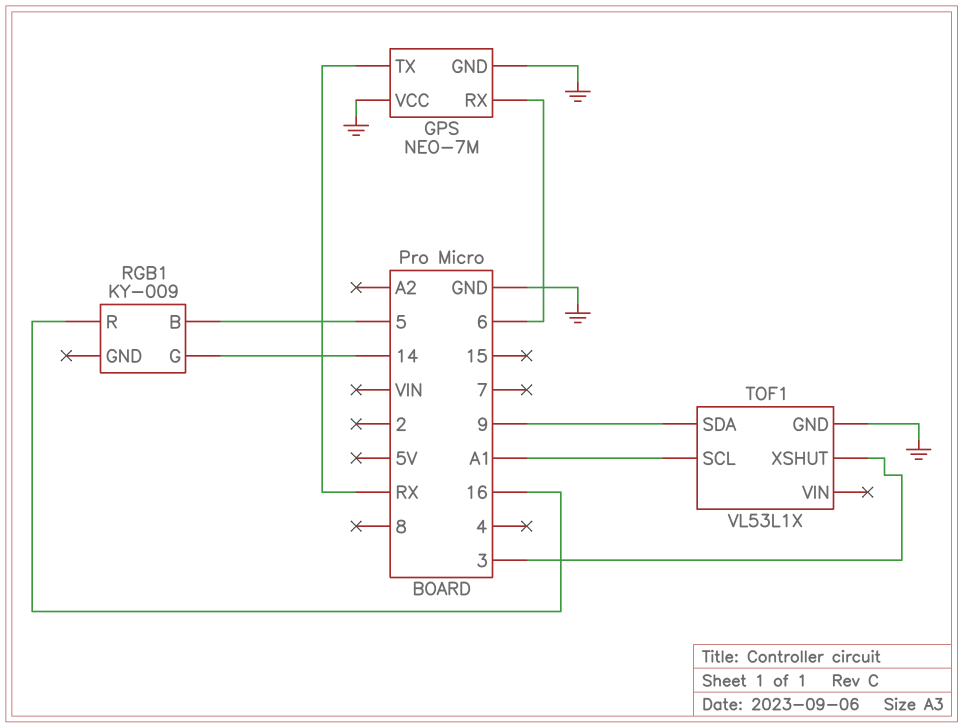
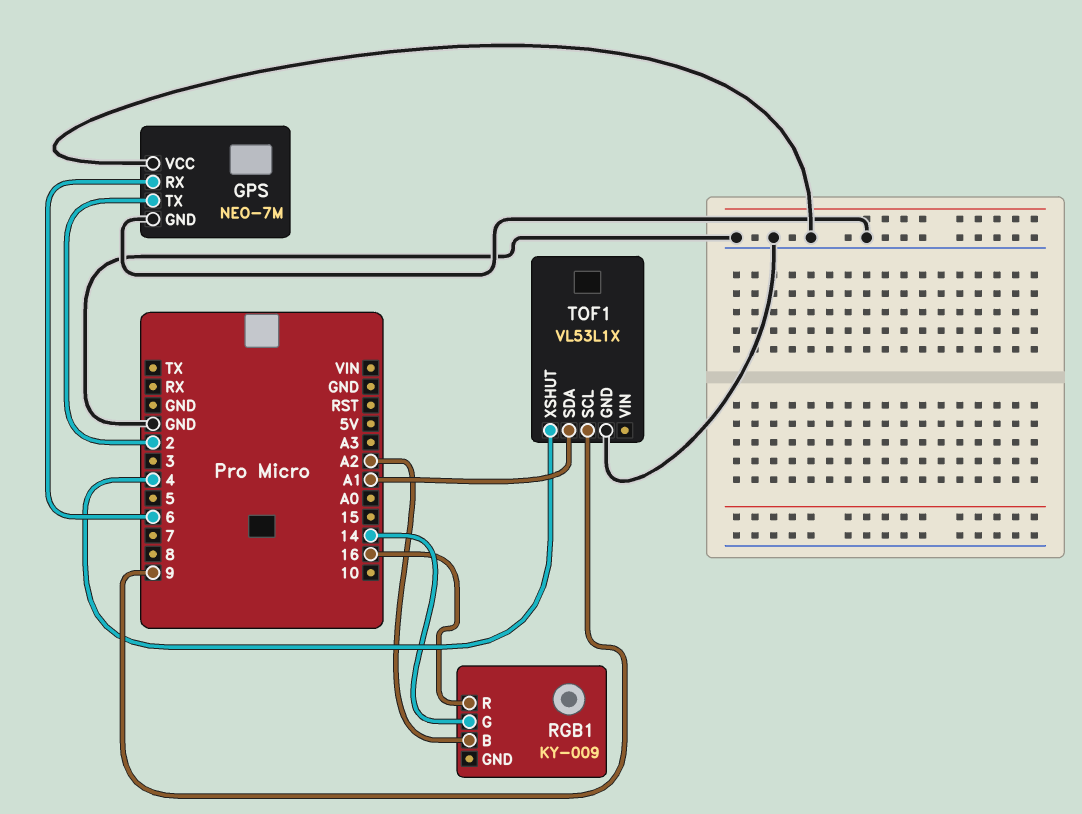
GPS pin TX: RX -> 2
RGB1 pin B: 5 -> A2
TOF1 pin SCL: A1 -> 9
TOF1 pin SDA: 9 -> A1
TOF1 pin XSHUT: 3 -> 4

